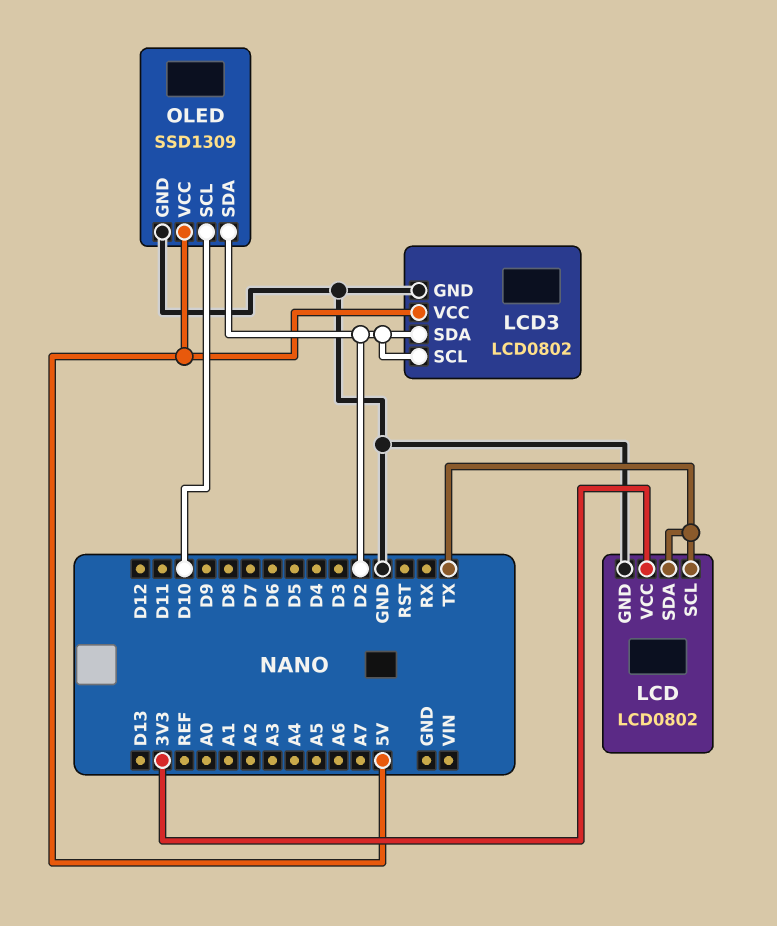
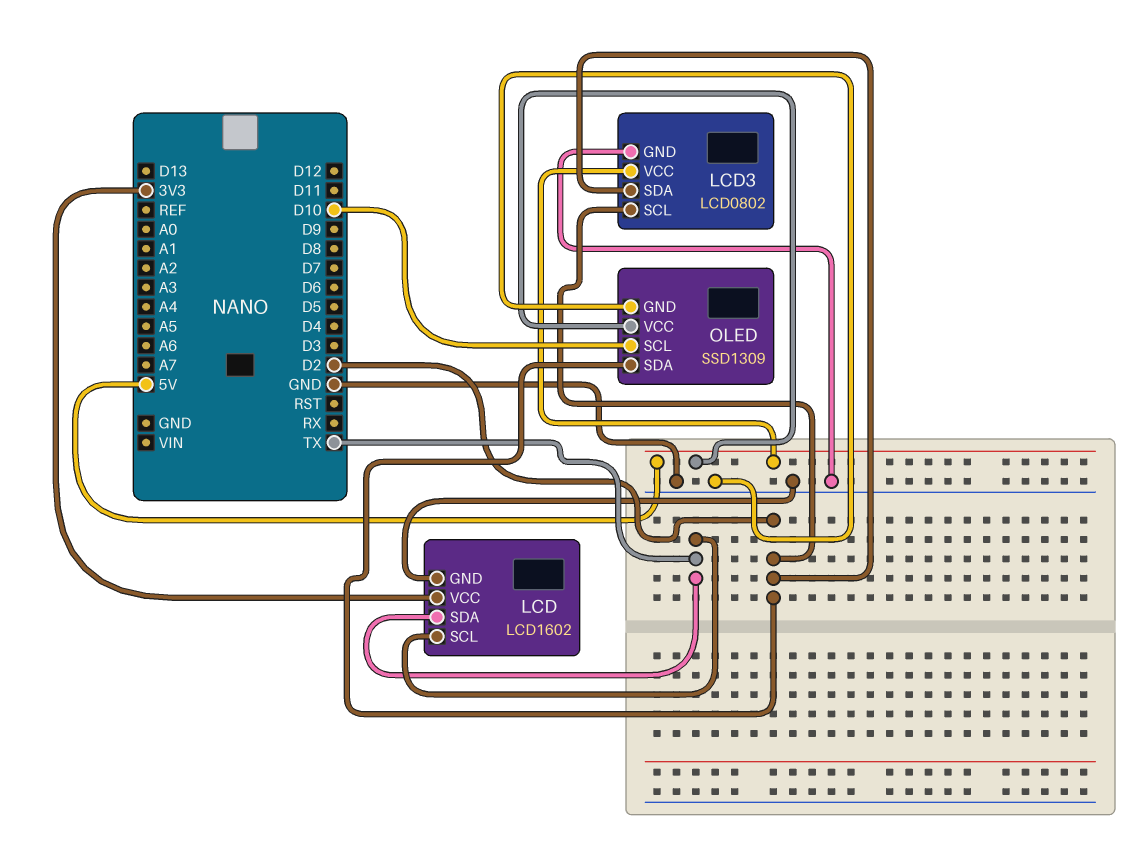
LCD: LCD0802 -> LCD1602

